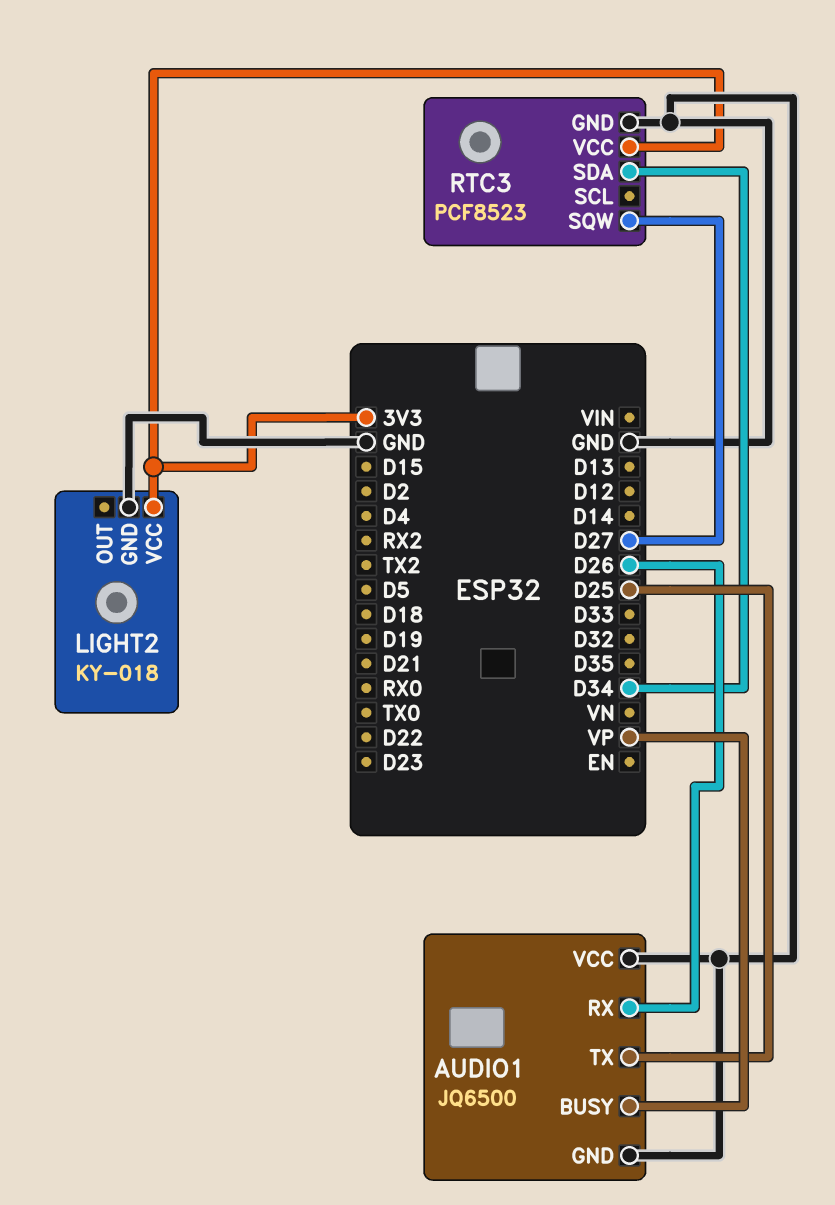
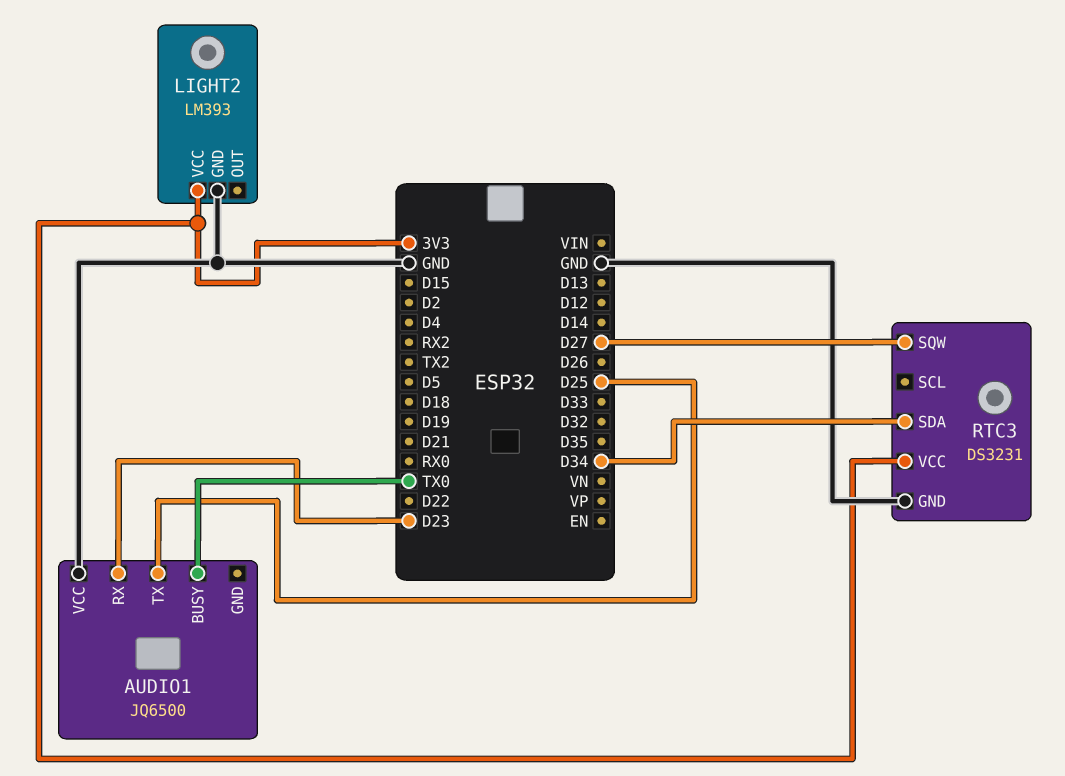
AUDIO1 pin BUSY: VP -> TX0
AUDIO1 pin GND: GND -> none
AUDIO1 pin RX: D26 -> D23
LIGHT2: KY-018 -> LM393
RTC3: PCF8523 -> DS3231

